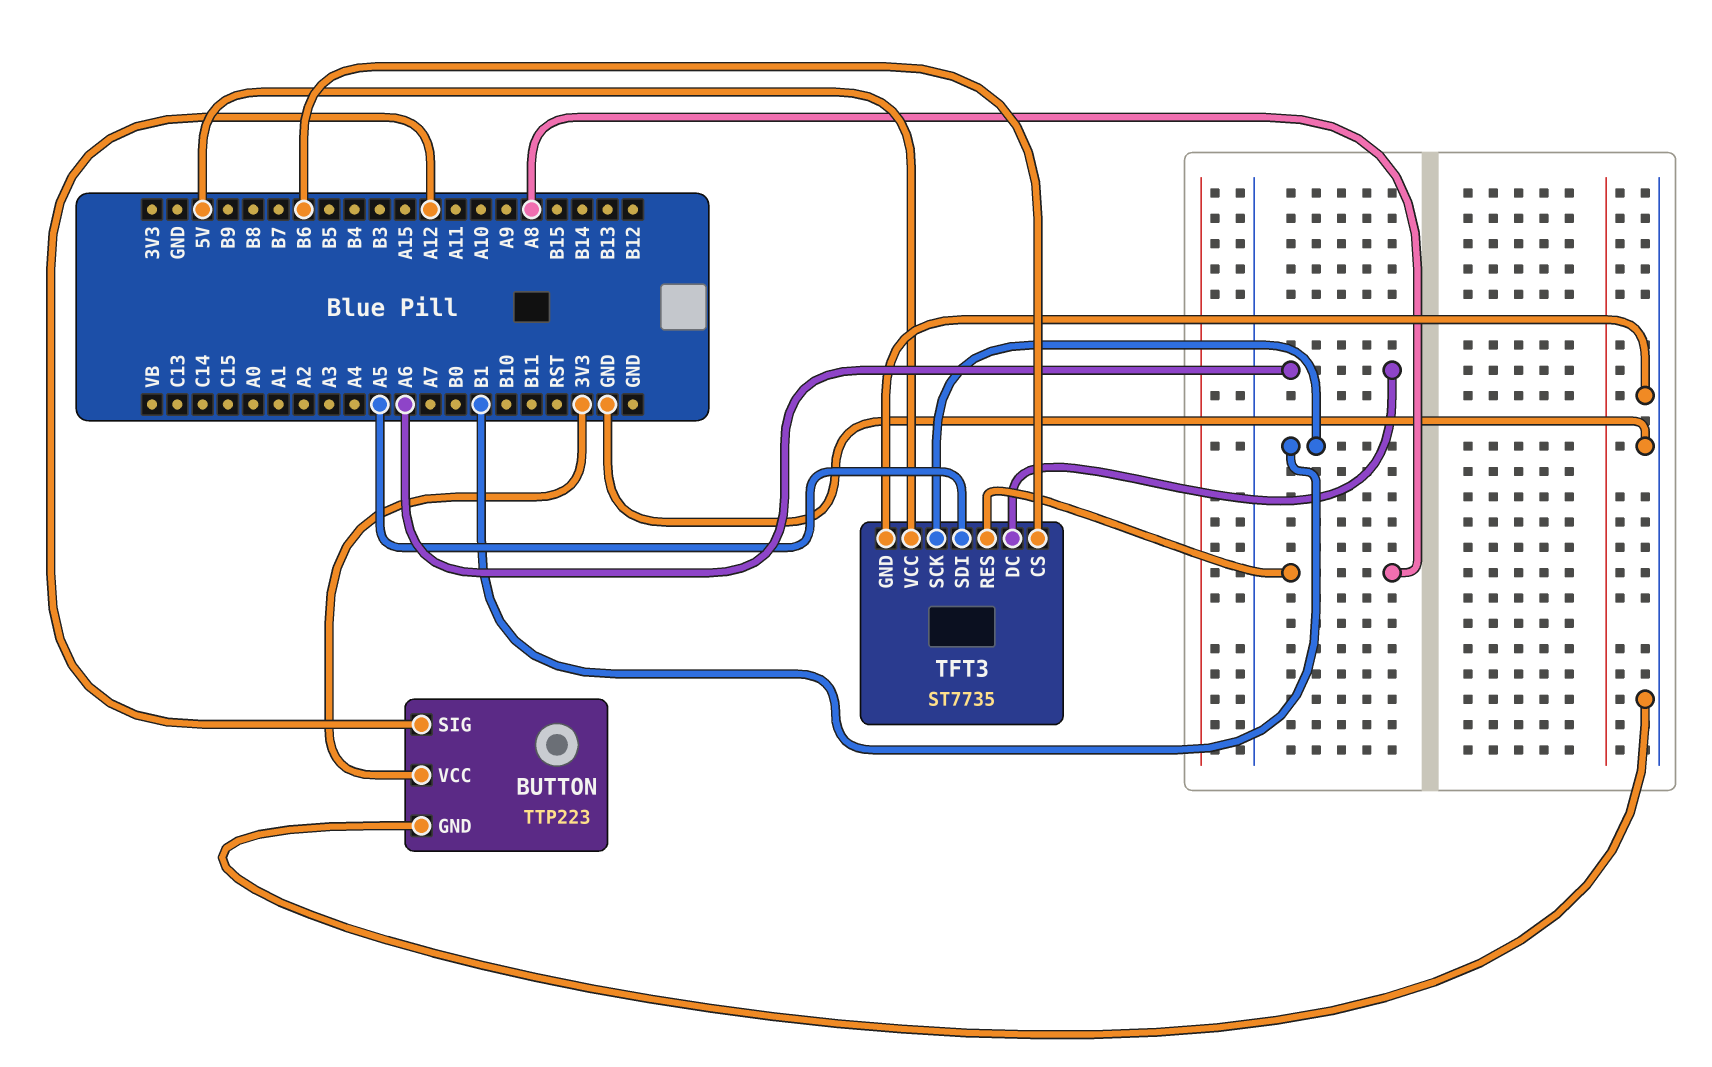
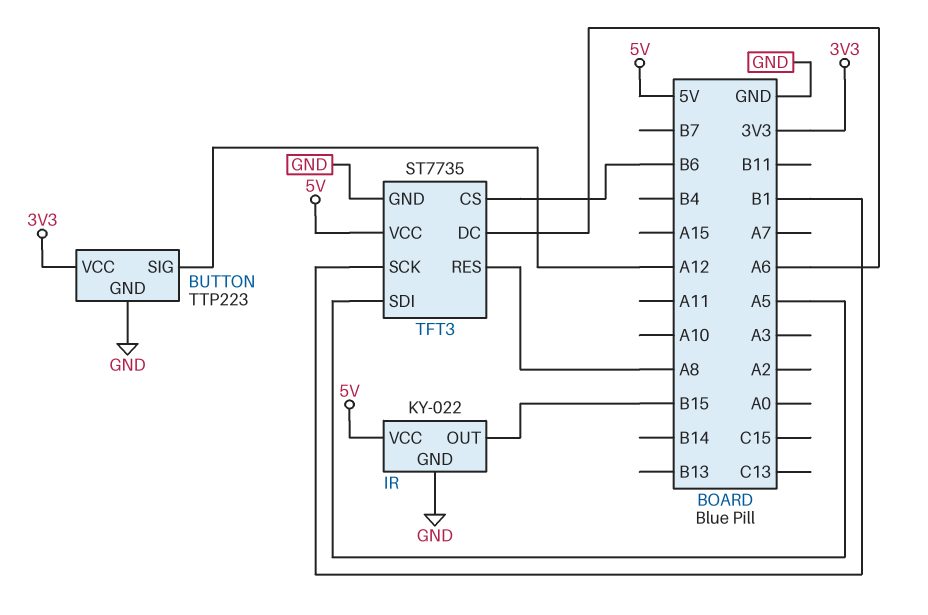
IR: none -> KY-022
IR pin GND: none -> GND
IR pin OUT: none -> B15
IR pin VCC: none -> 5V

